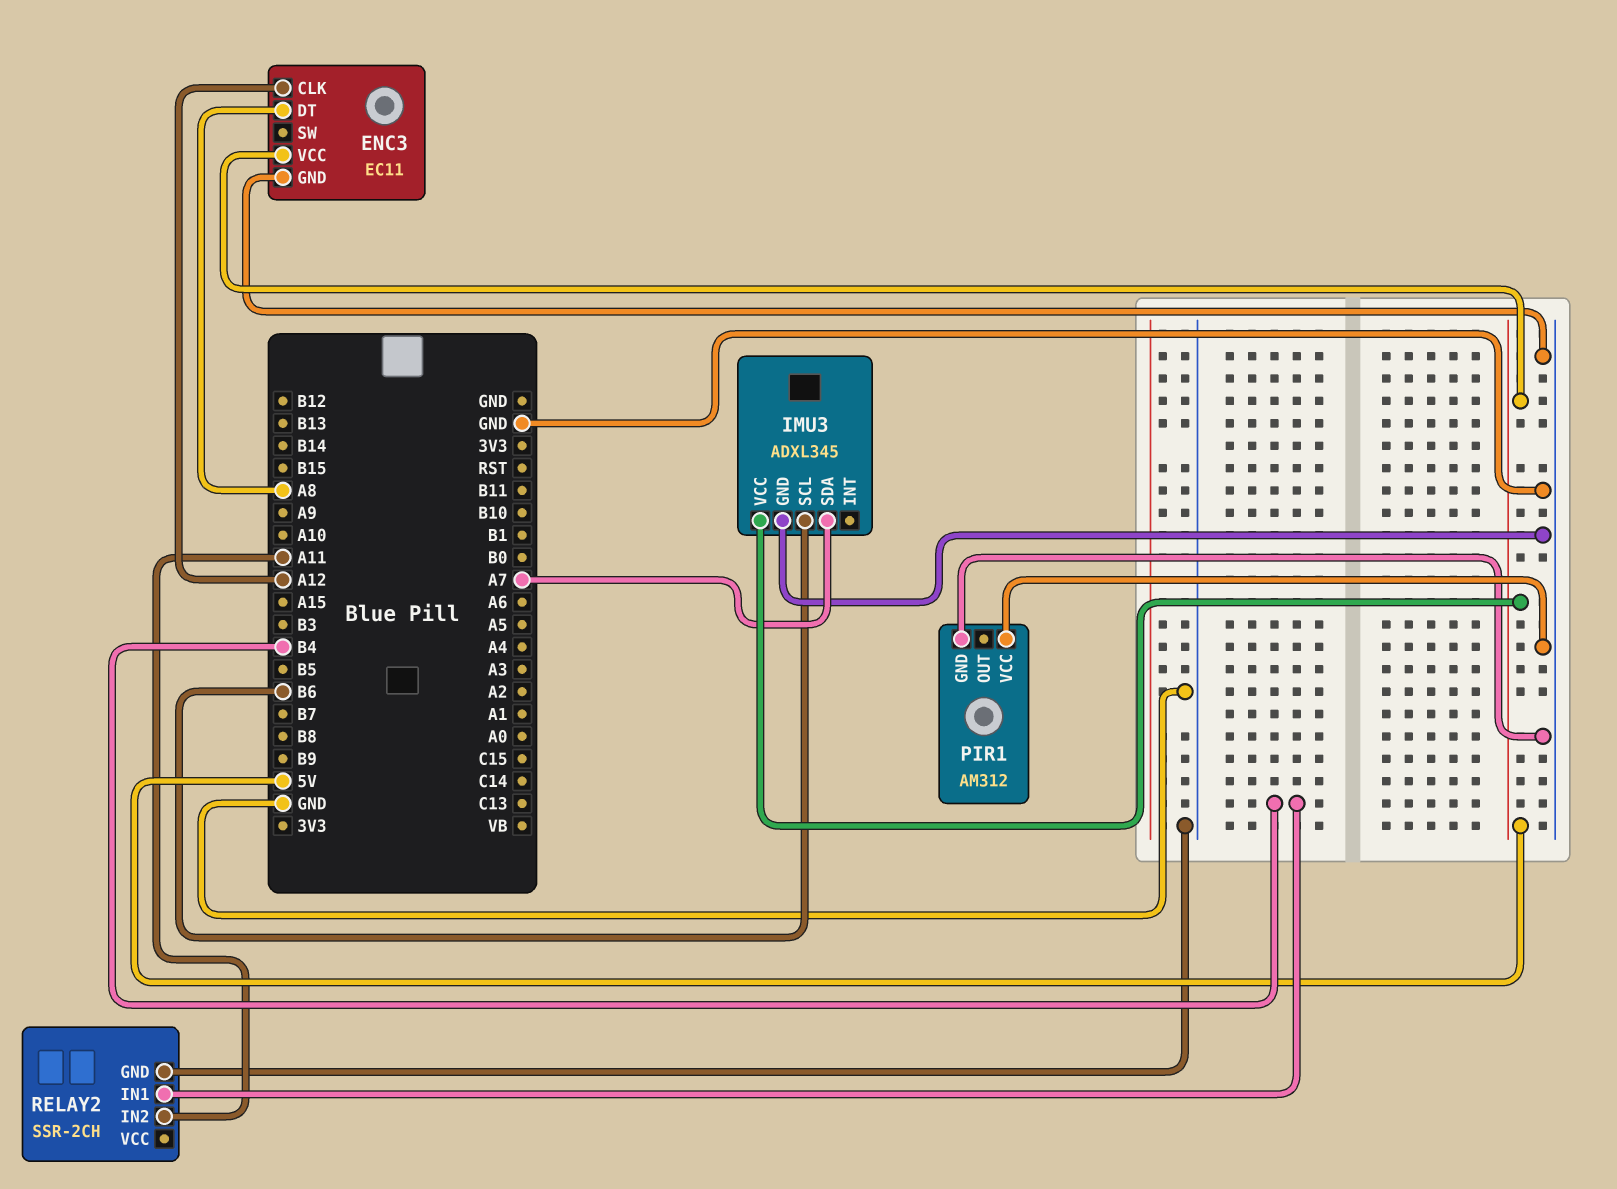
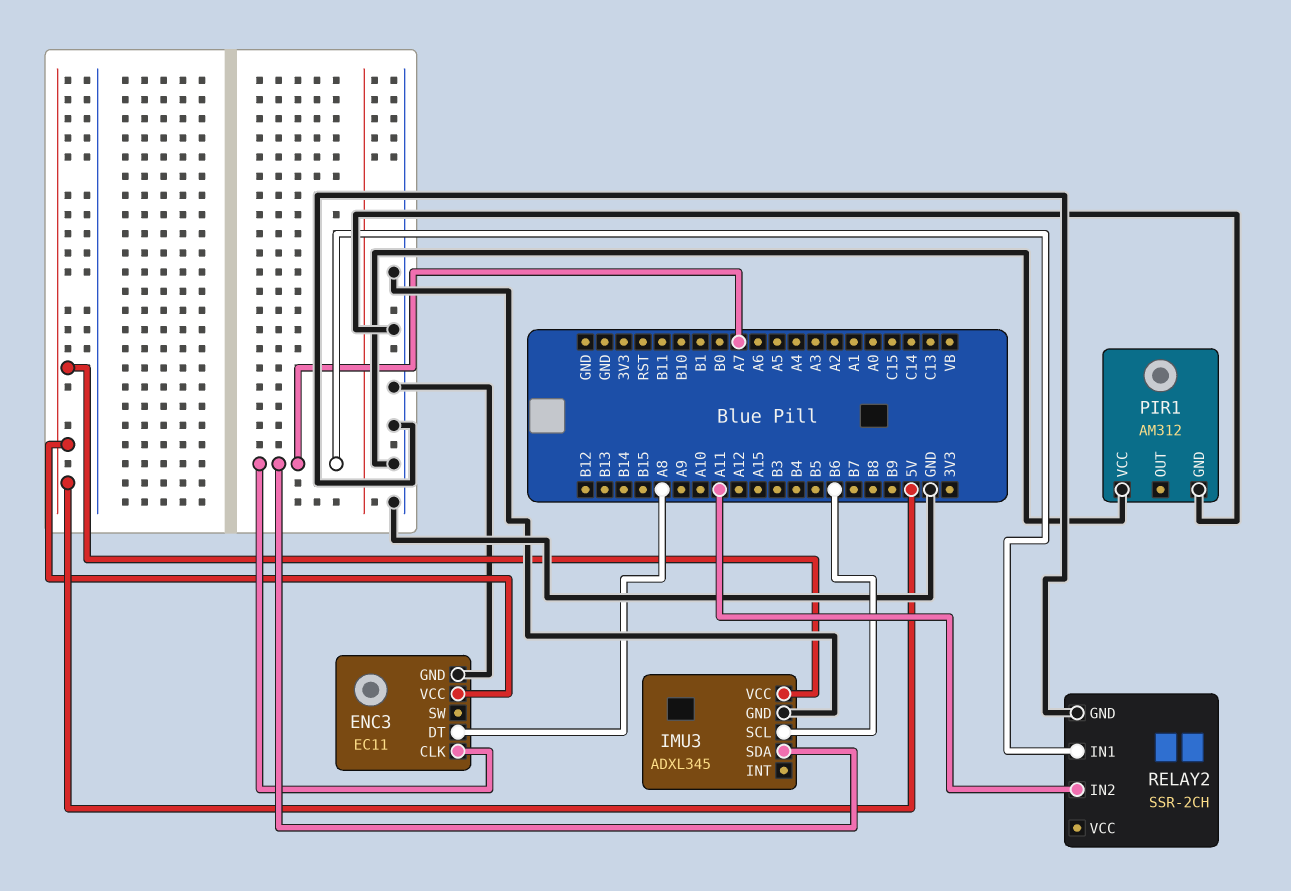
ENC3 pin CLK: A12 -> A7
RELAY2 pin IN1: B4 -> A7

